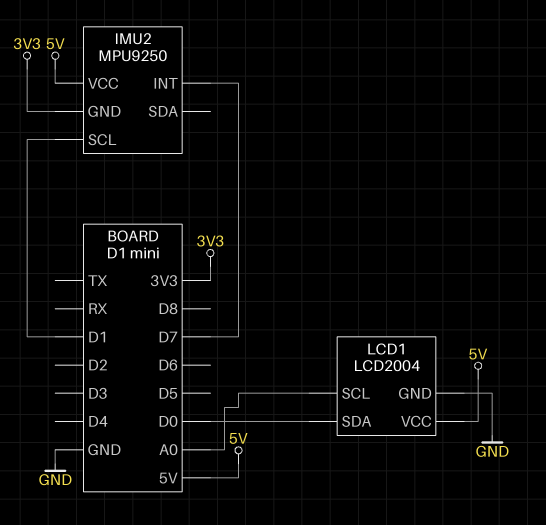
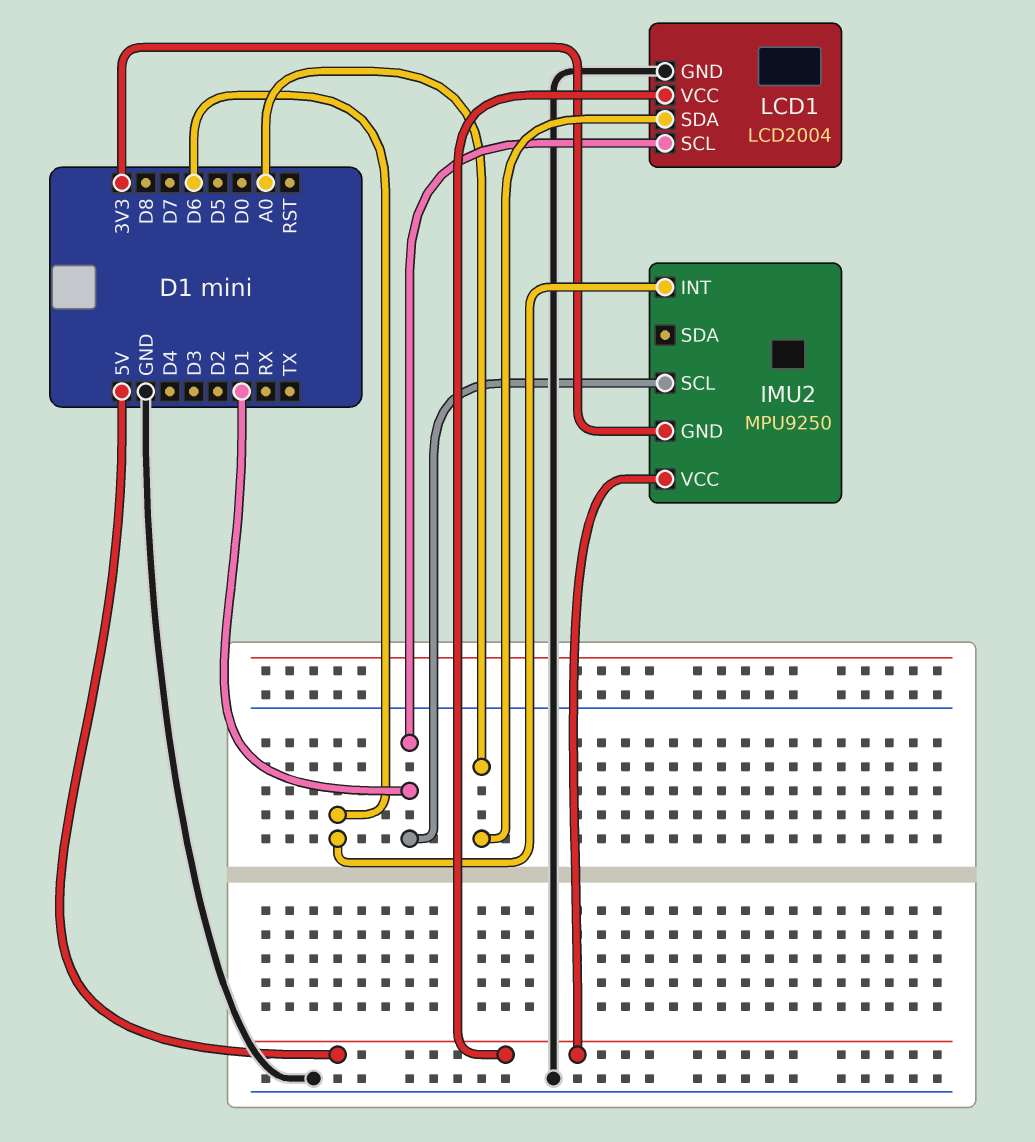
IMU2 pin INT: D7 -> D6
LCD1 pin SCL: A0 -> D1
LCD1 pin SDA: D0 -> A0

